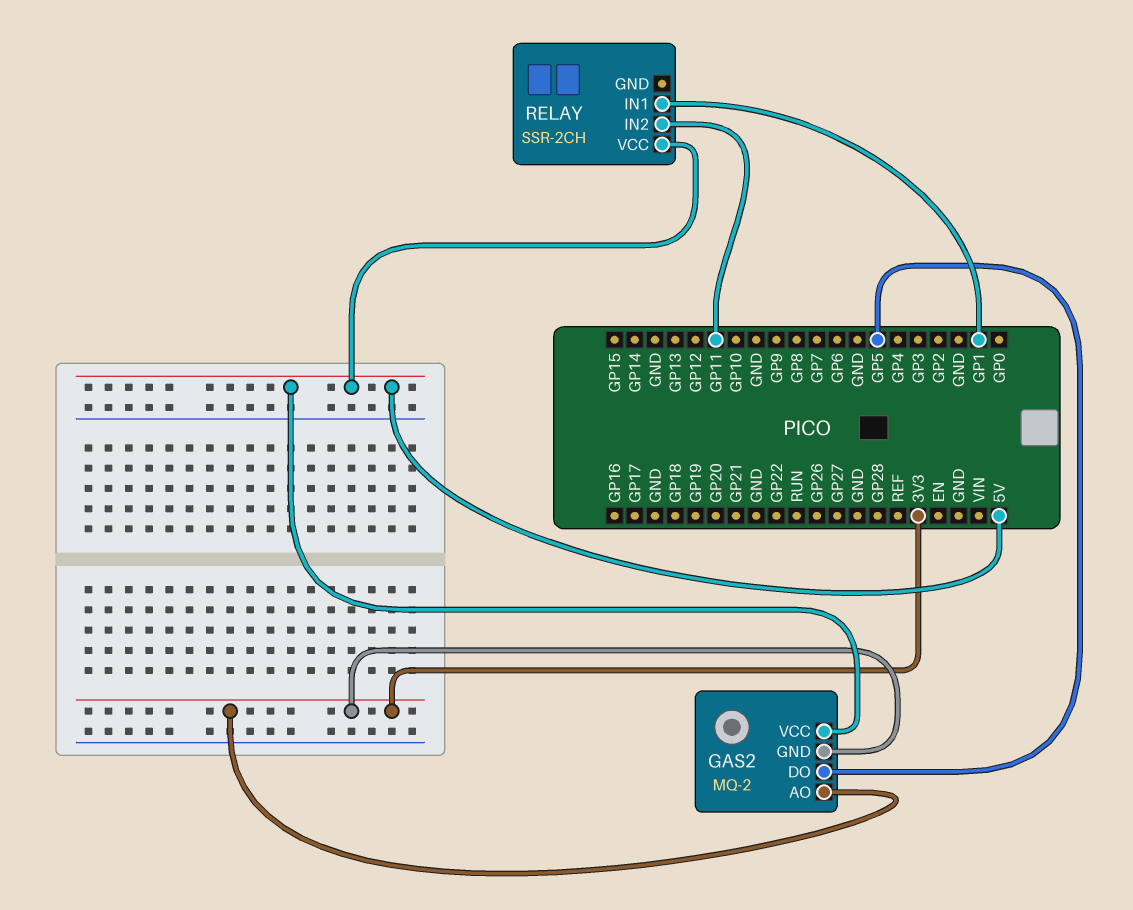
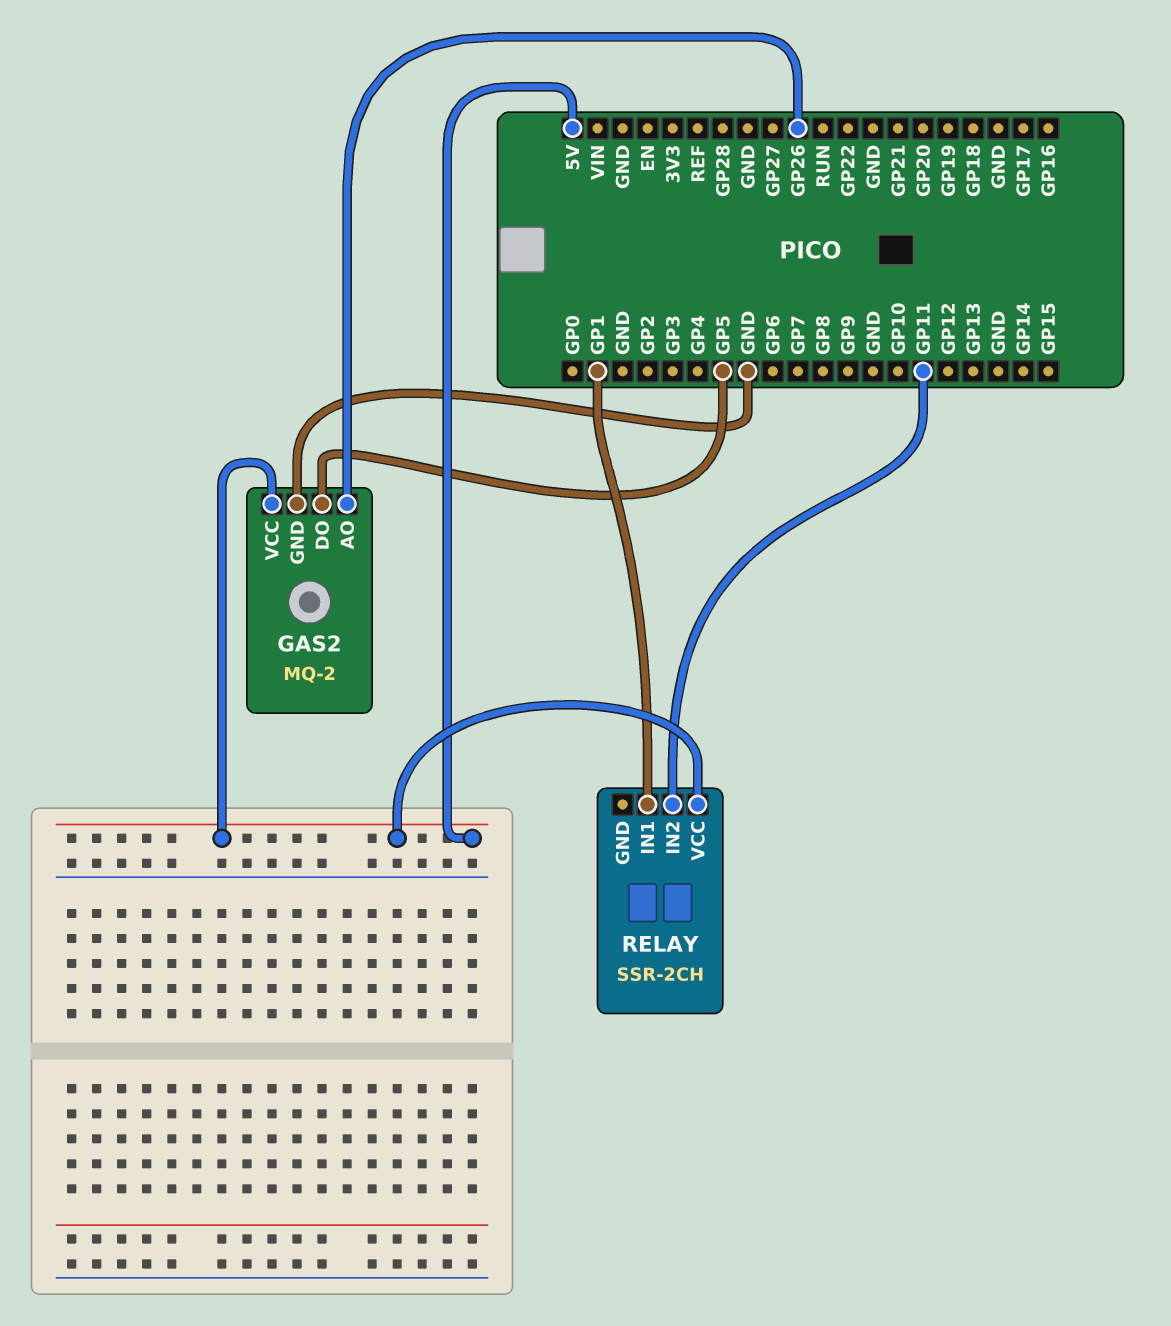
GAS2 pin AO: 3V3 -> GP26
GAS2 pin GND: 3V3 -> GND

